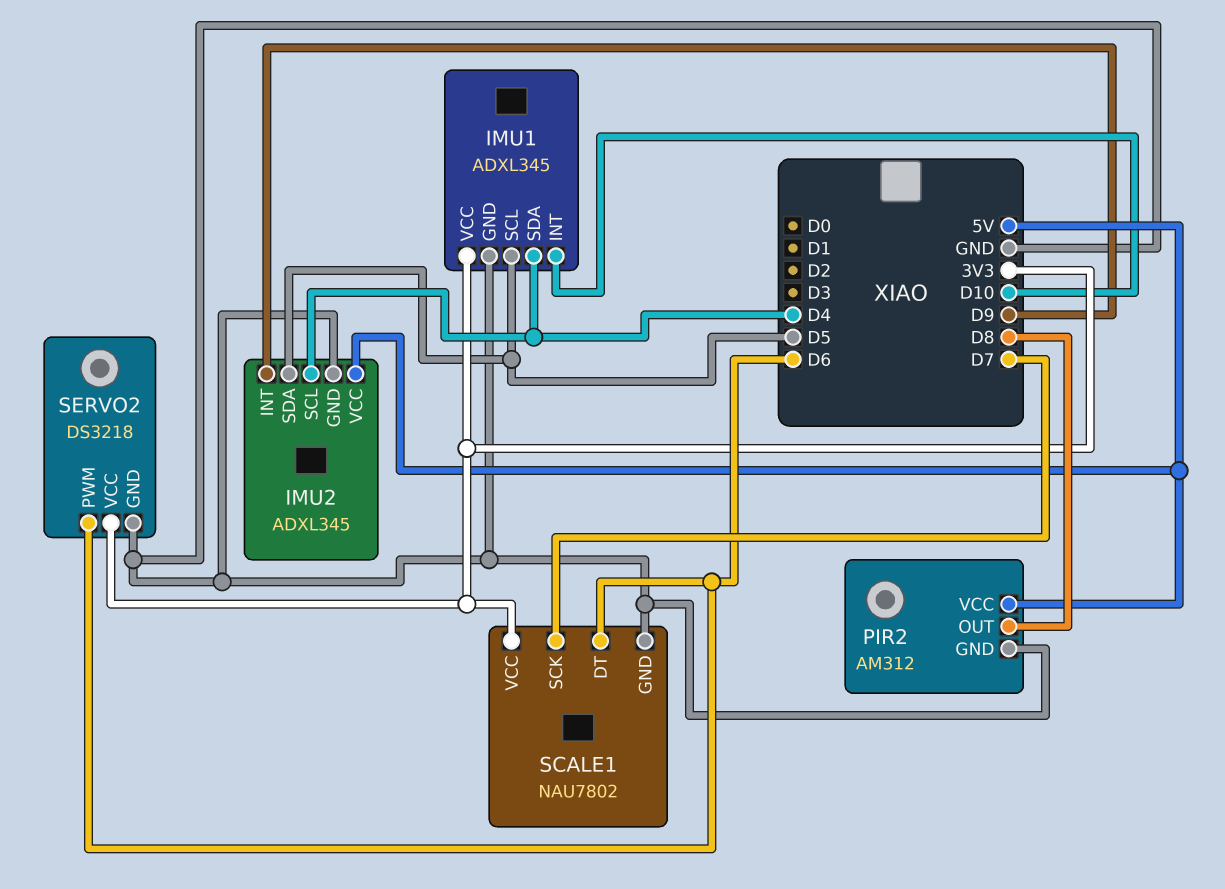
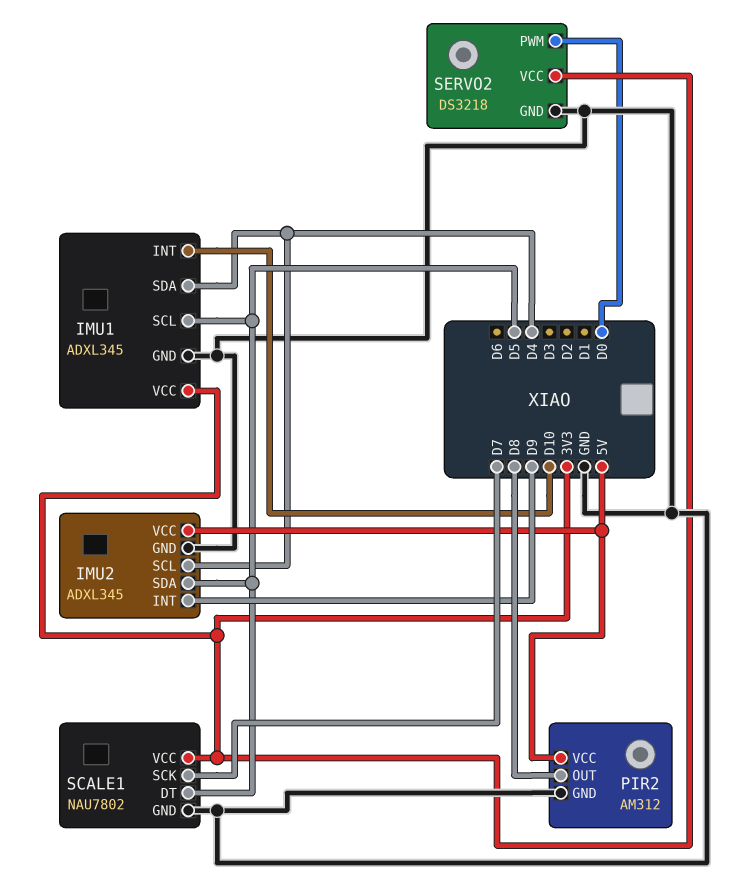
SCALE1 pin DT: D6 -> D5
SERVO2 pin PWM: D6 -> D0

